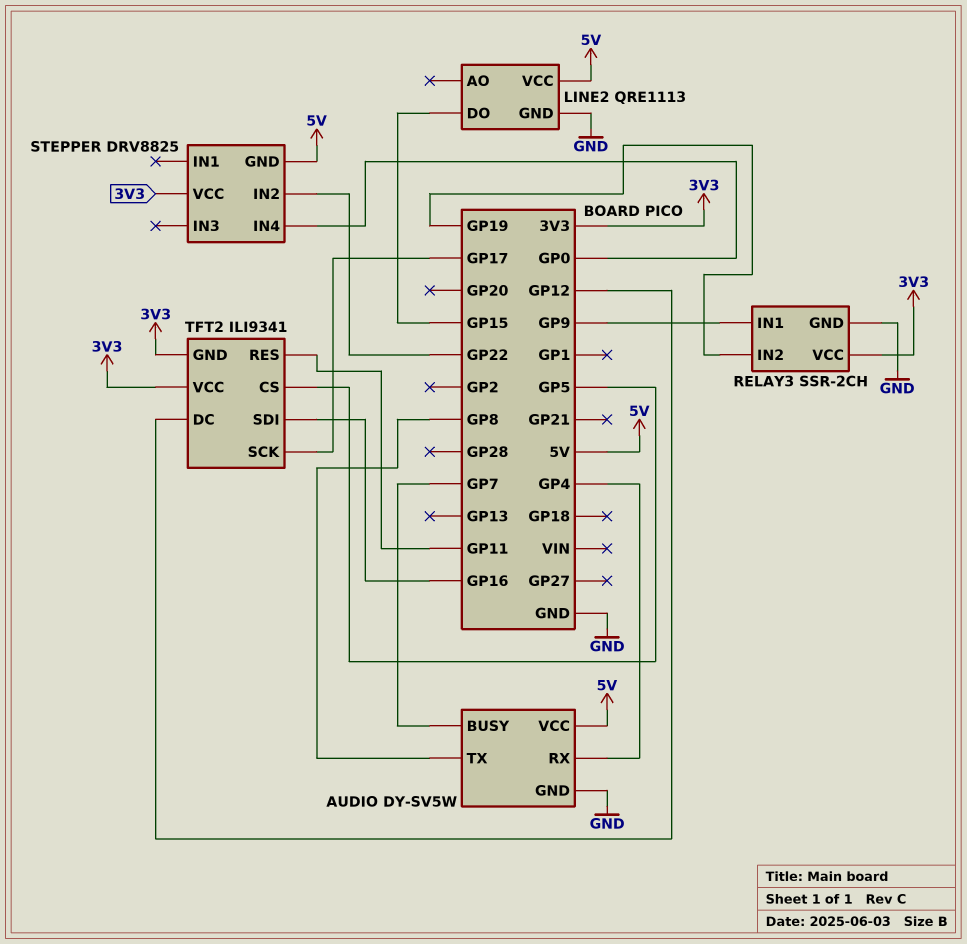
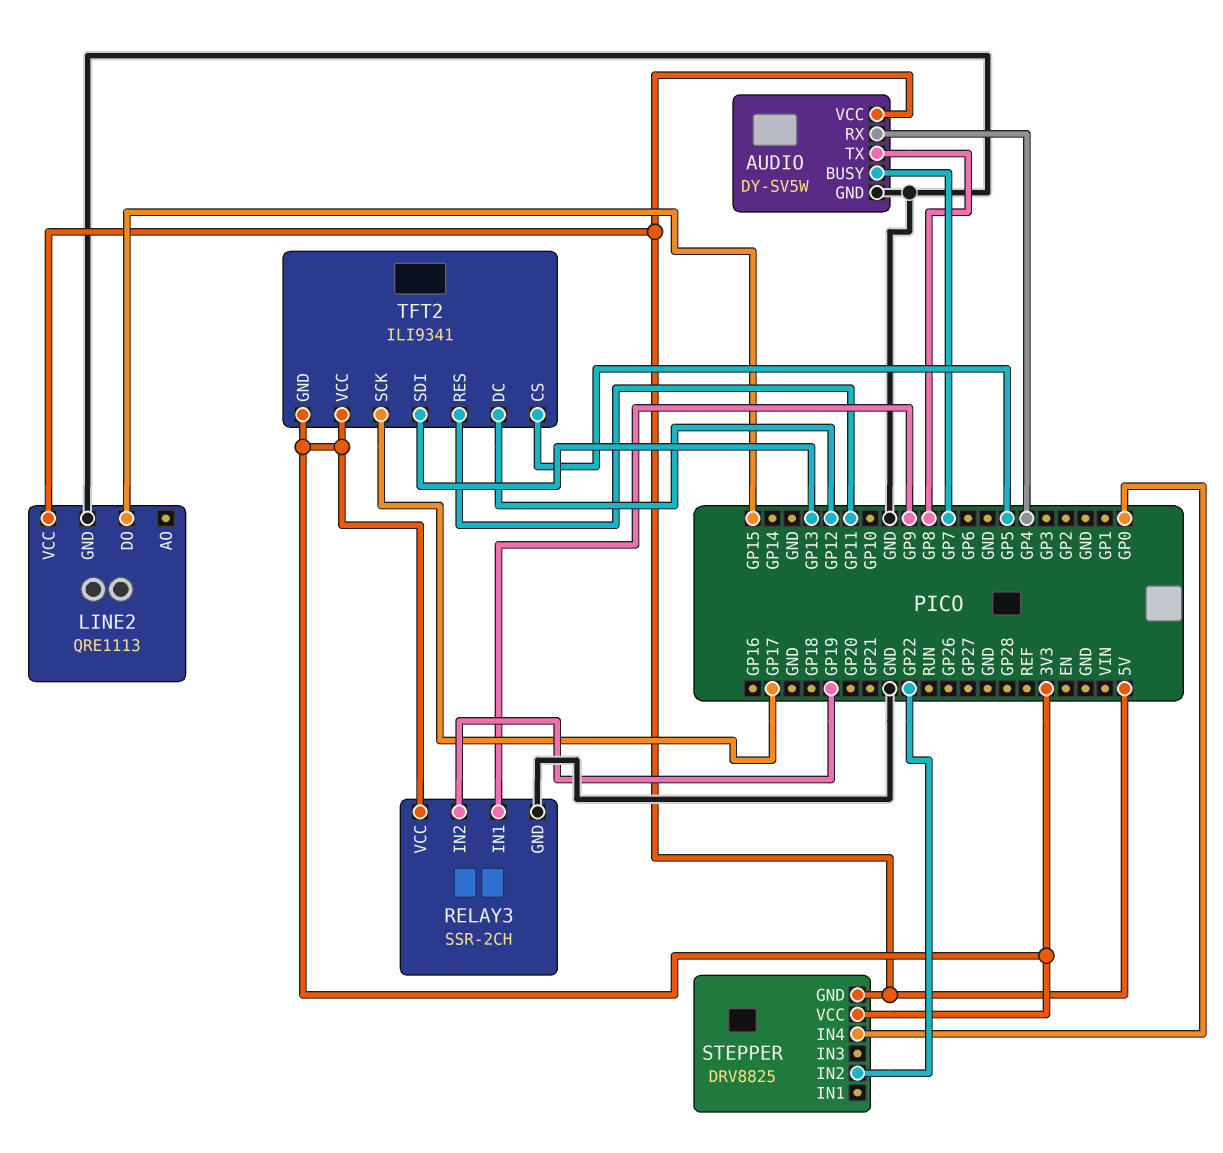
TFT2 pin SDI: GP16 -> GP13

